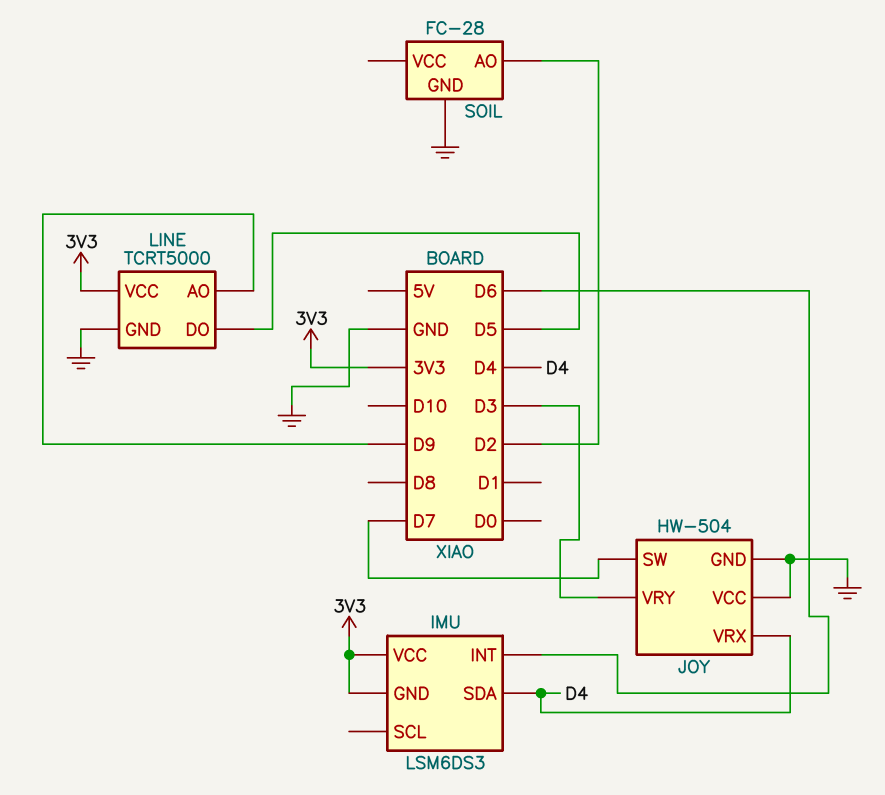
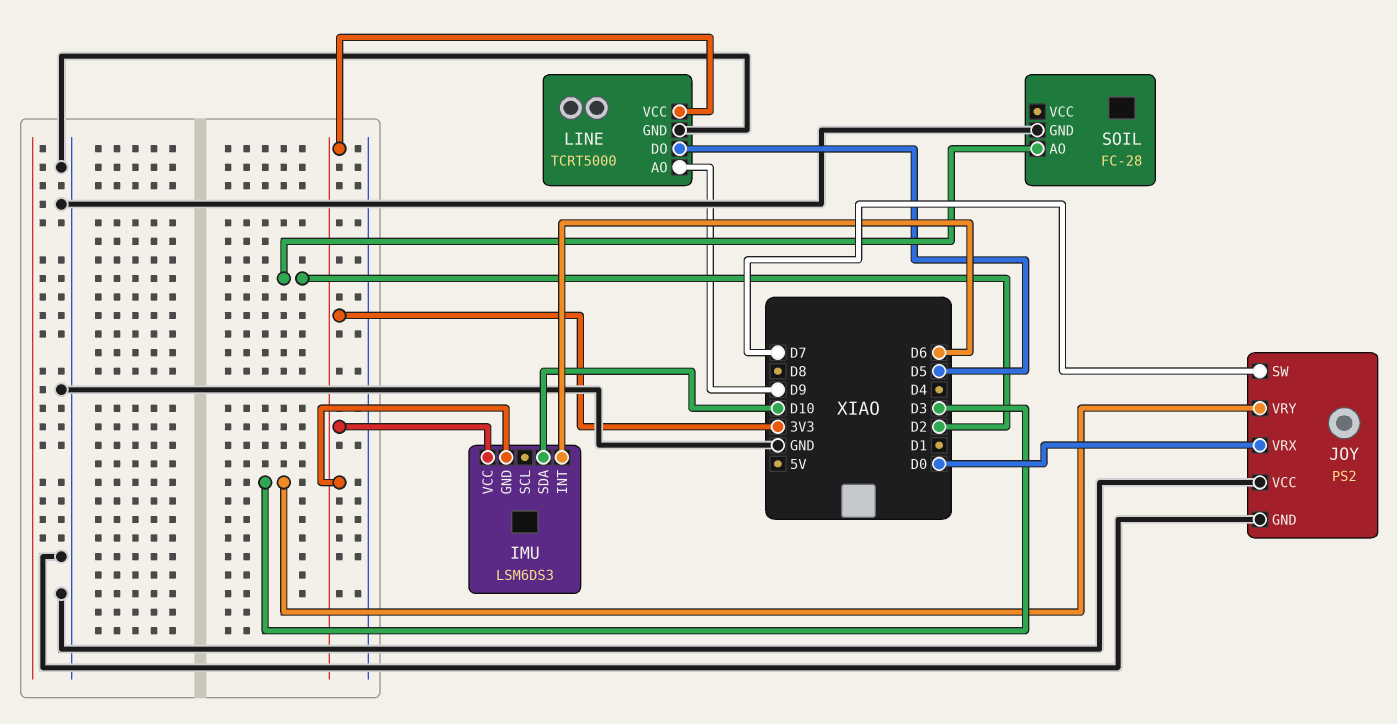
IMU pin SDA: D4 -> D10
JOY: HW-504 -> PS2
JOY pin VRX: D4 -> D0

